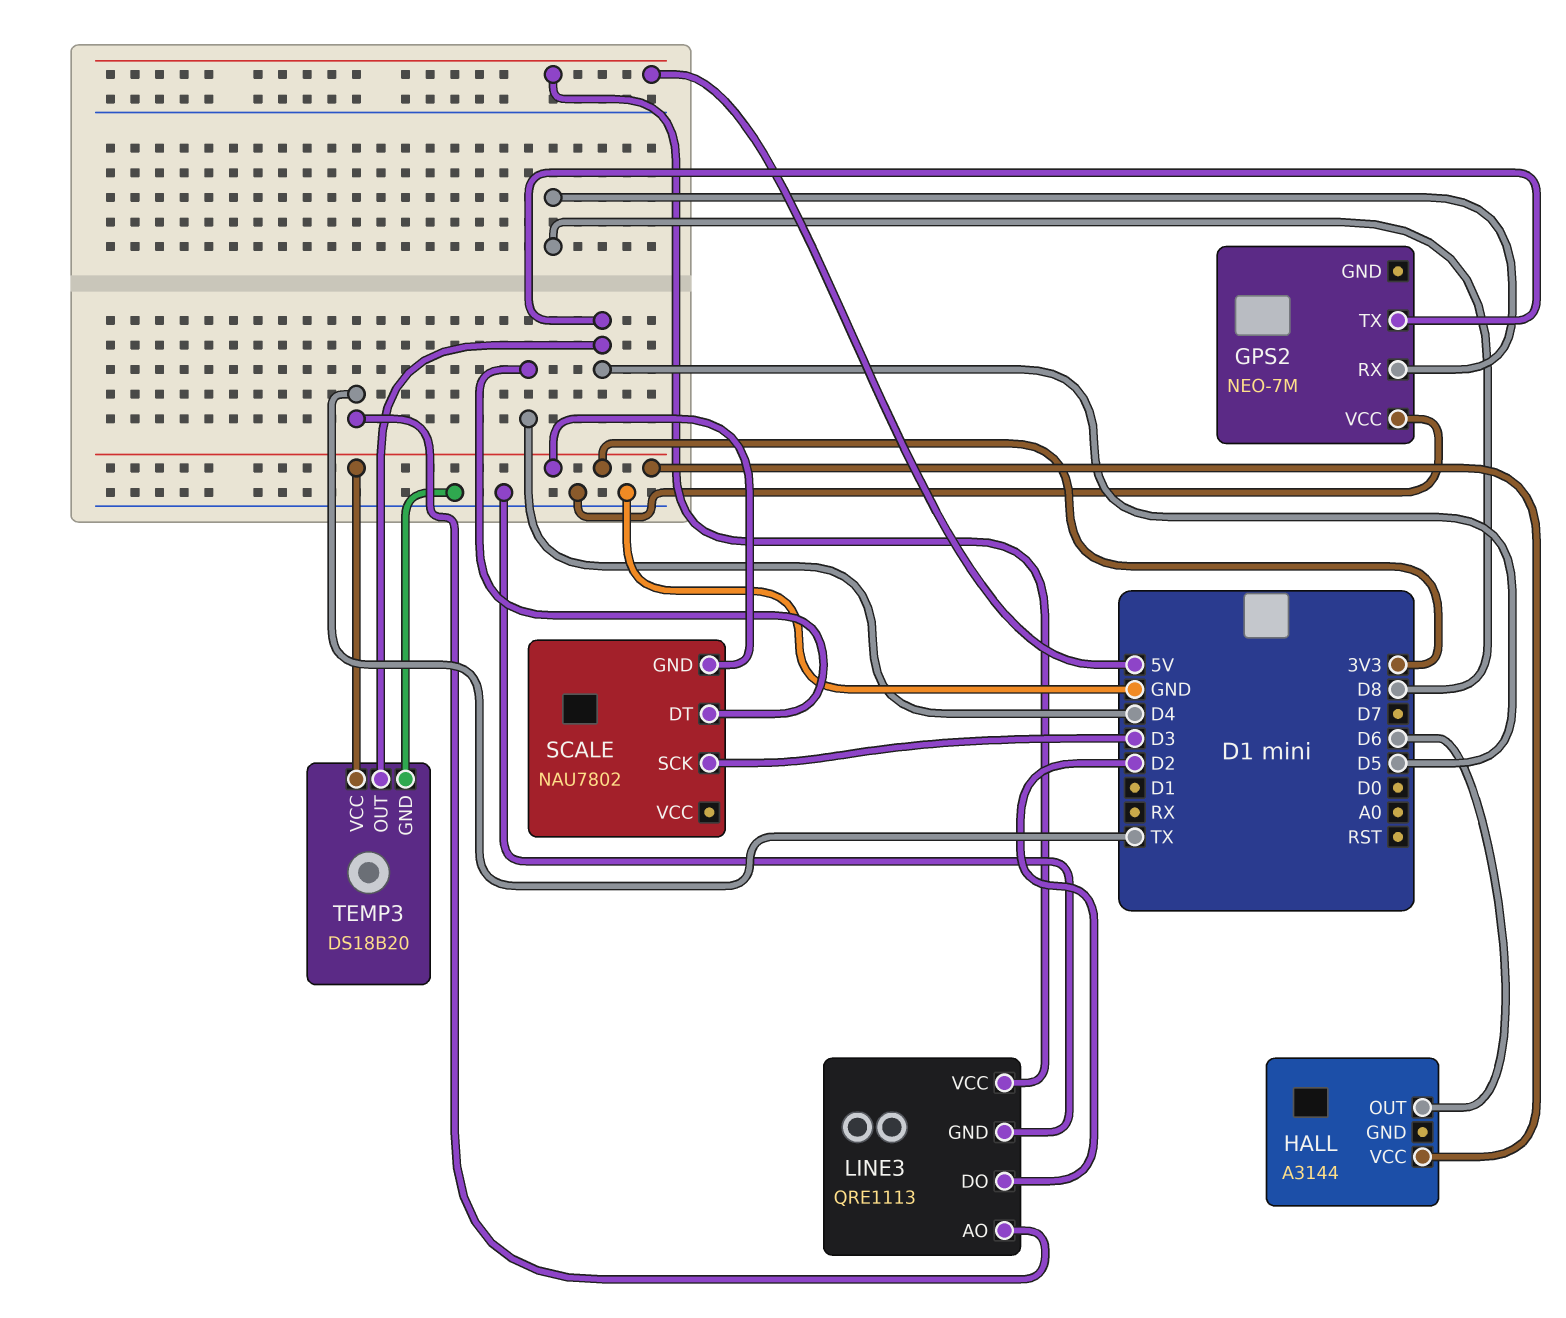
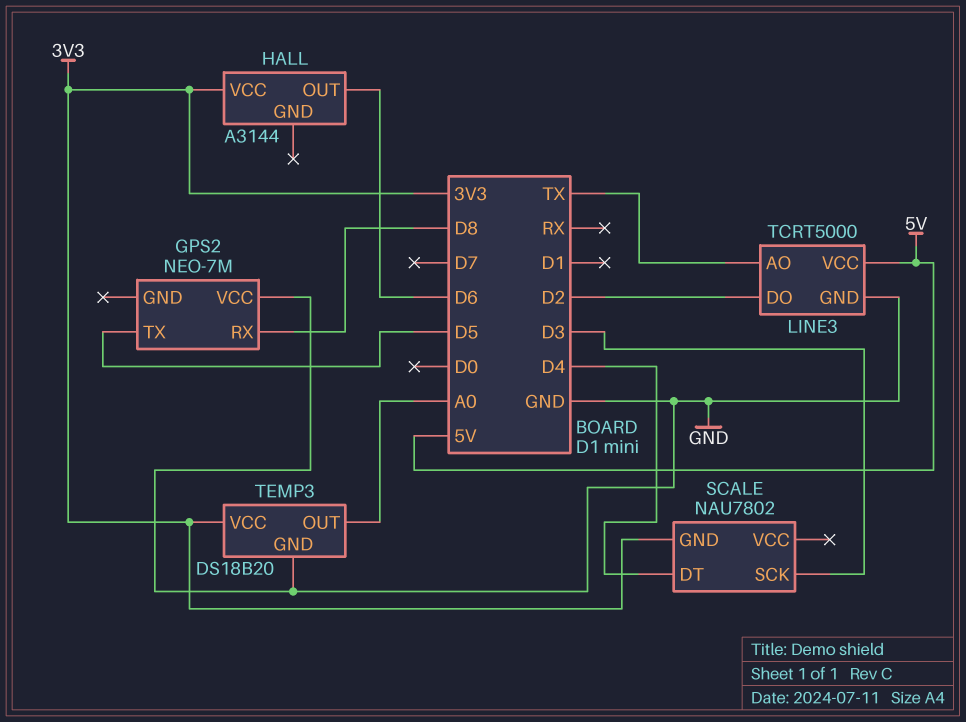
LINE3: QRE1113 -> TCRT5000
TEMP3 pin OUT: D5 -> A0

